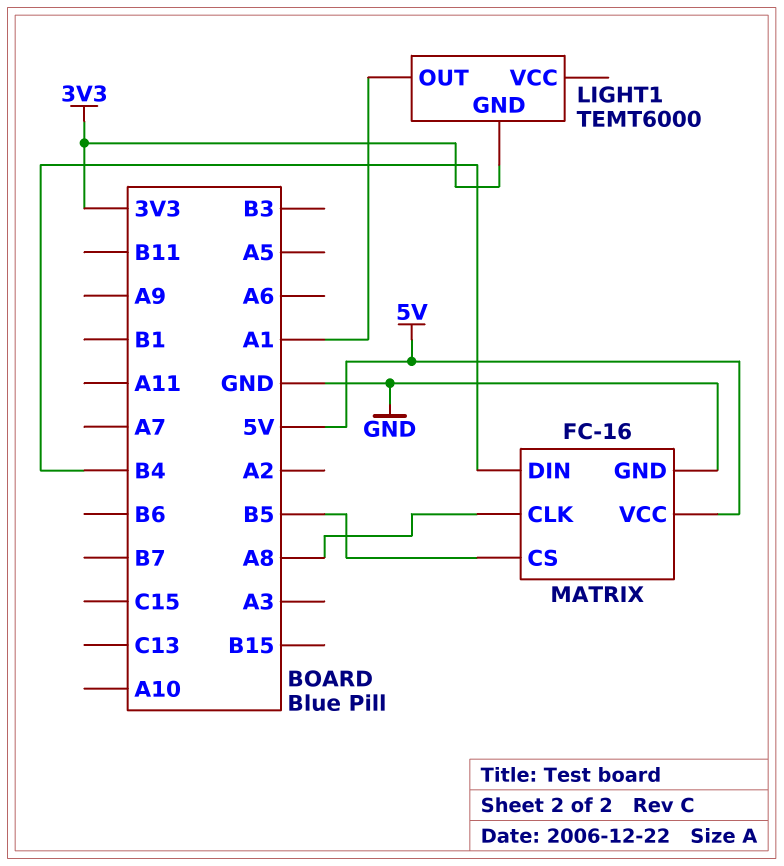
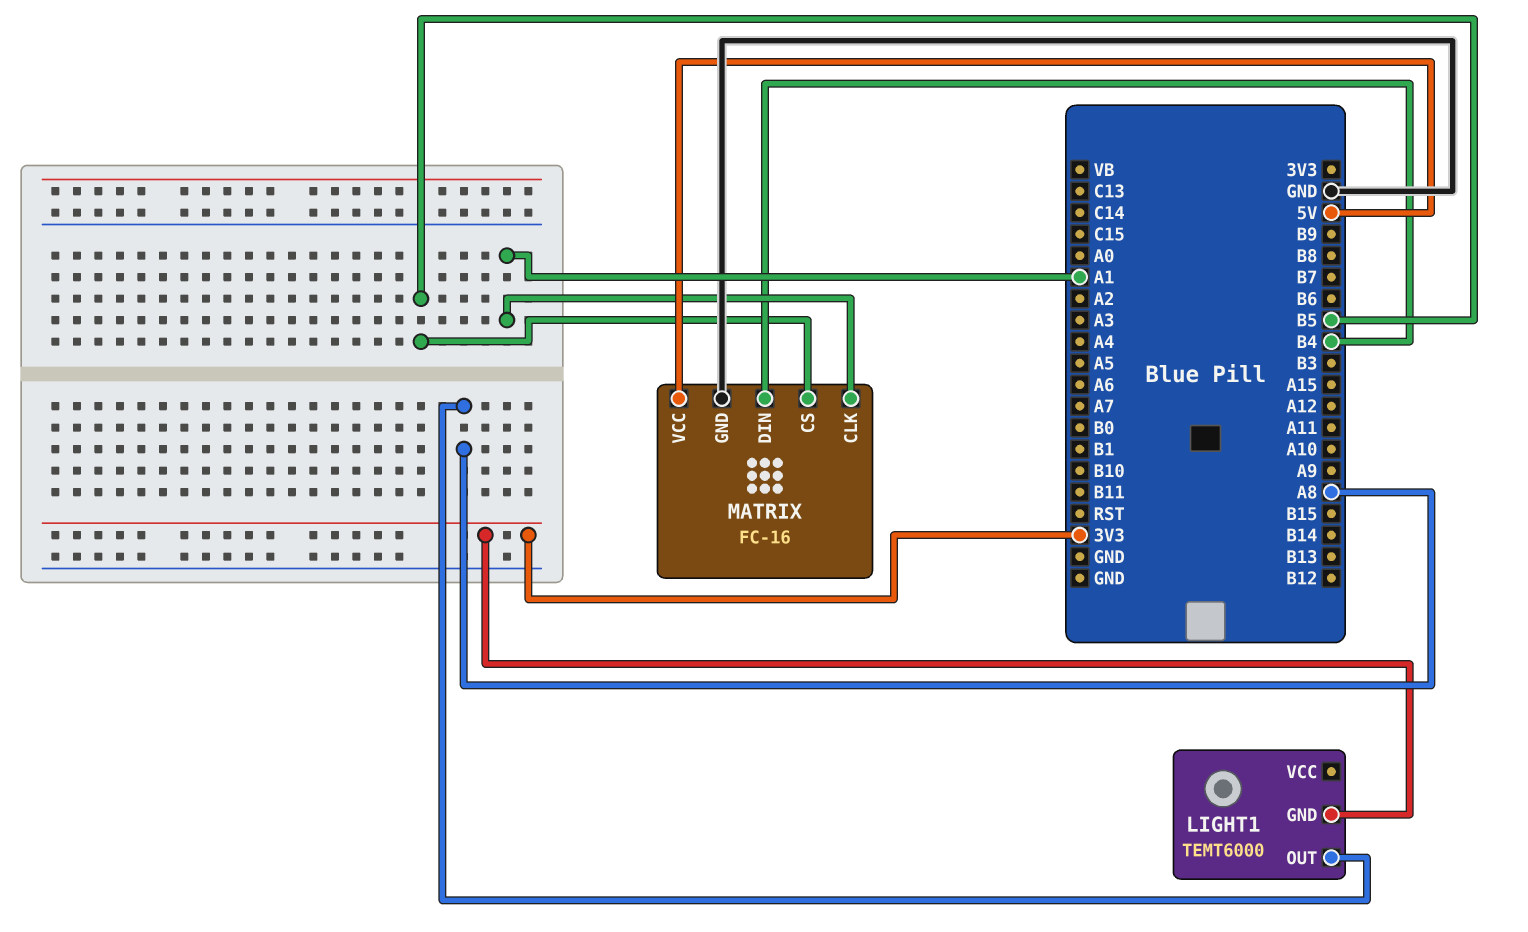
LIGHT1 pin OUT: A1 -> A8
MATRIX pin CLK: A8 -> A1

